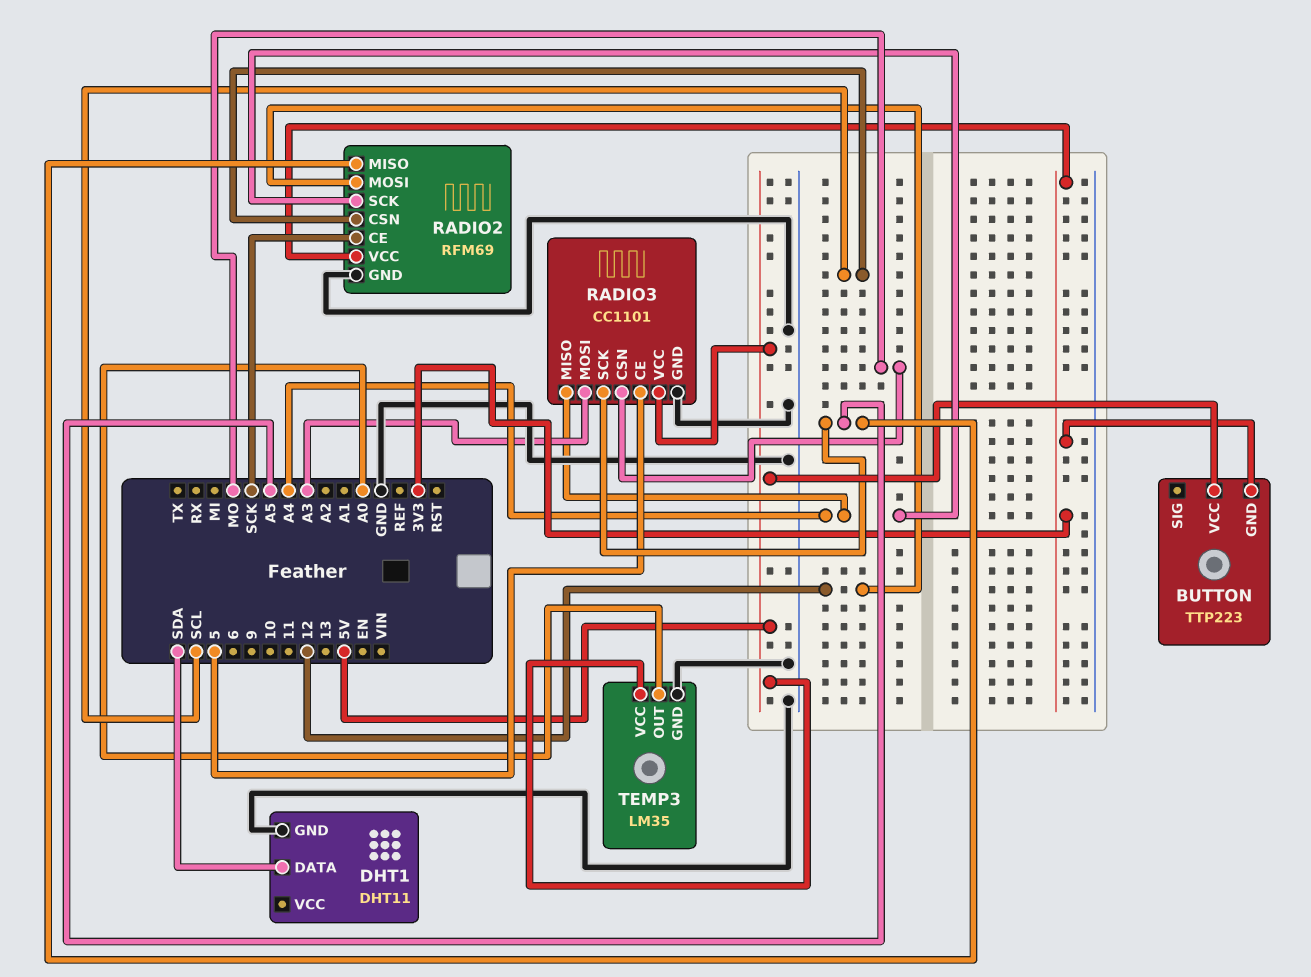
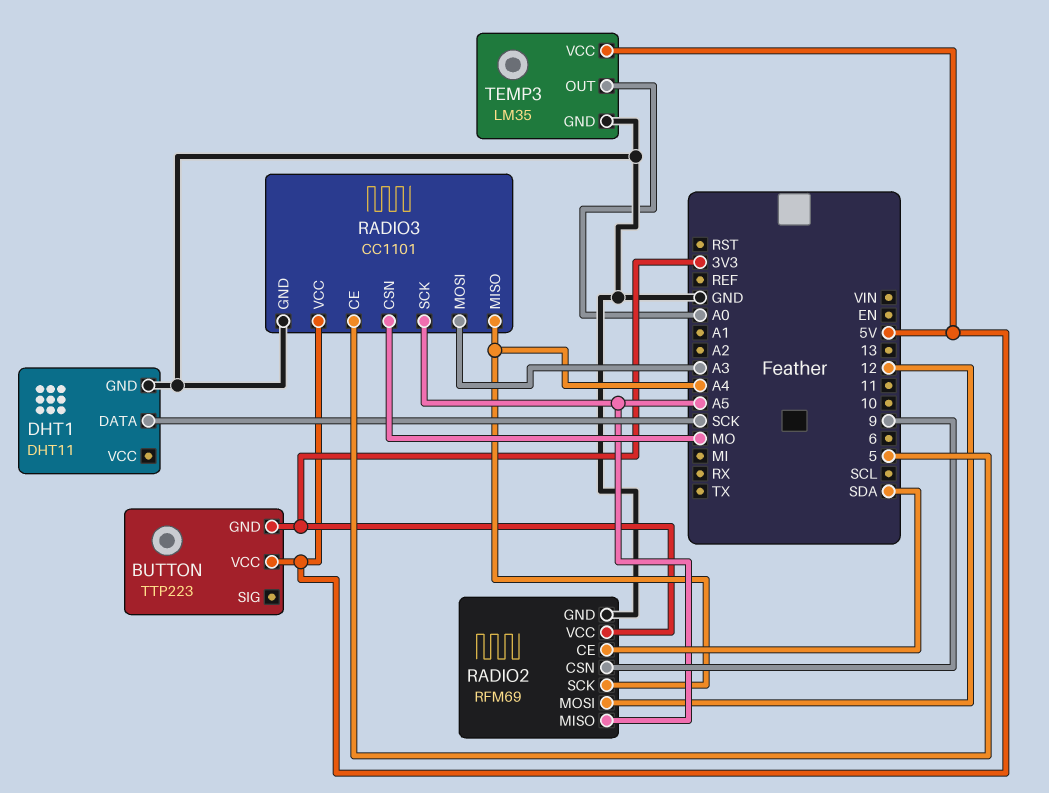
DHT1 pin DATA: SDA -> SCK
RADIO2 pin CE: SCK -> SDA
RADIO2 pin CSN: SCL -> 9

